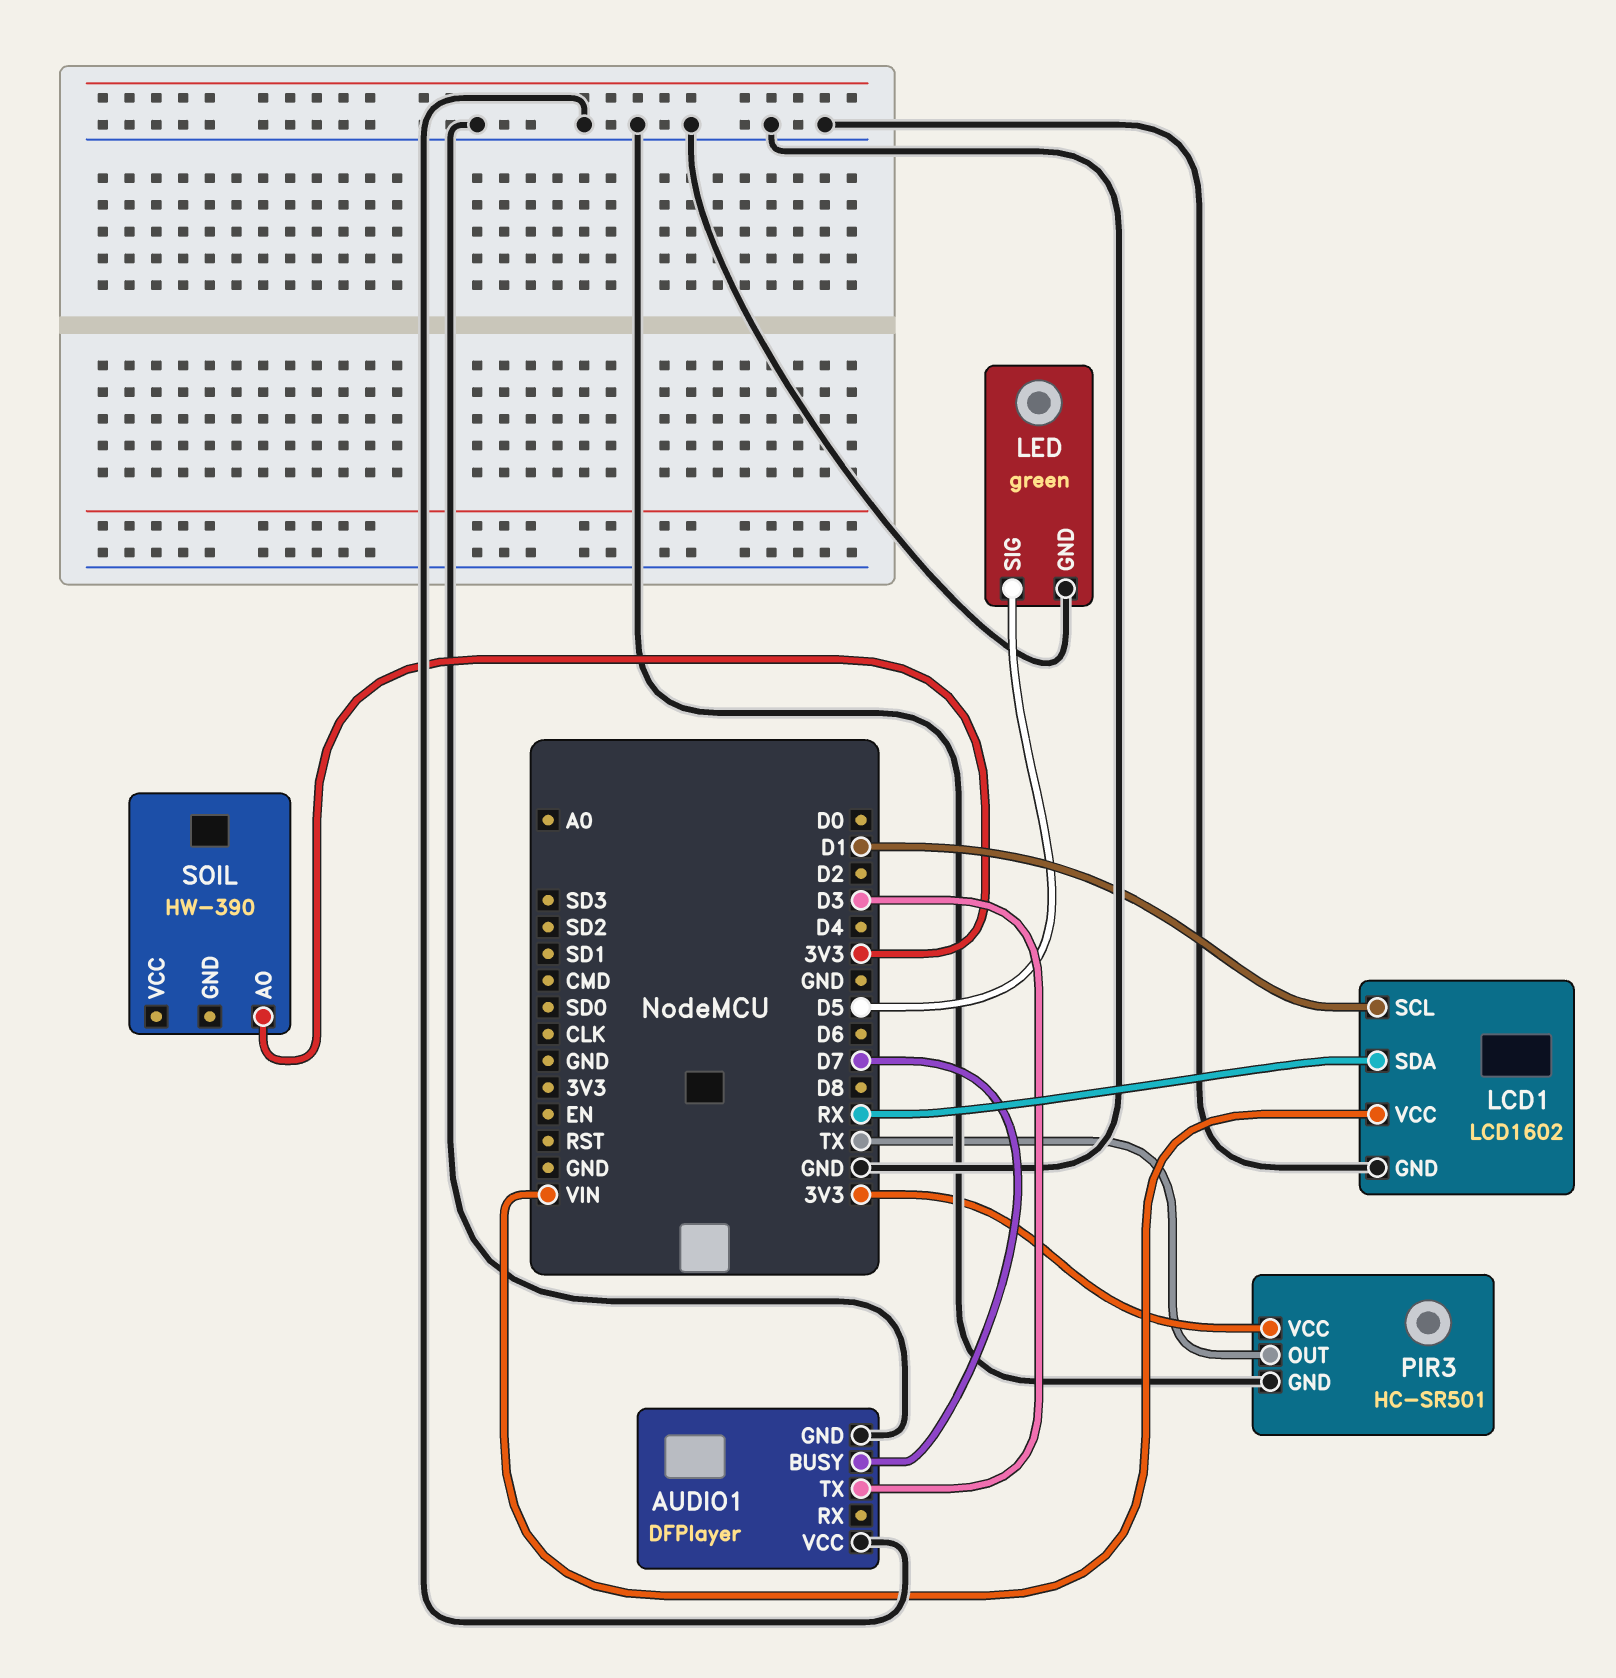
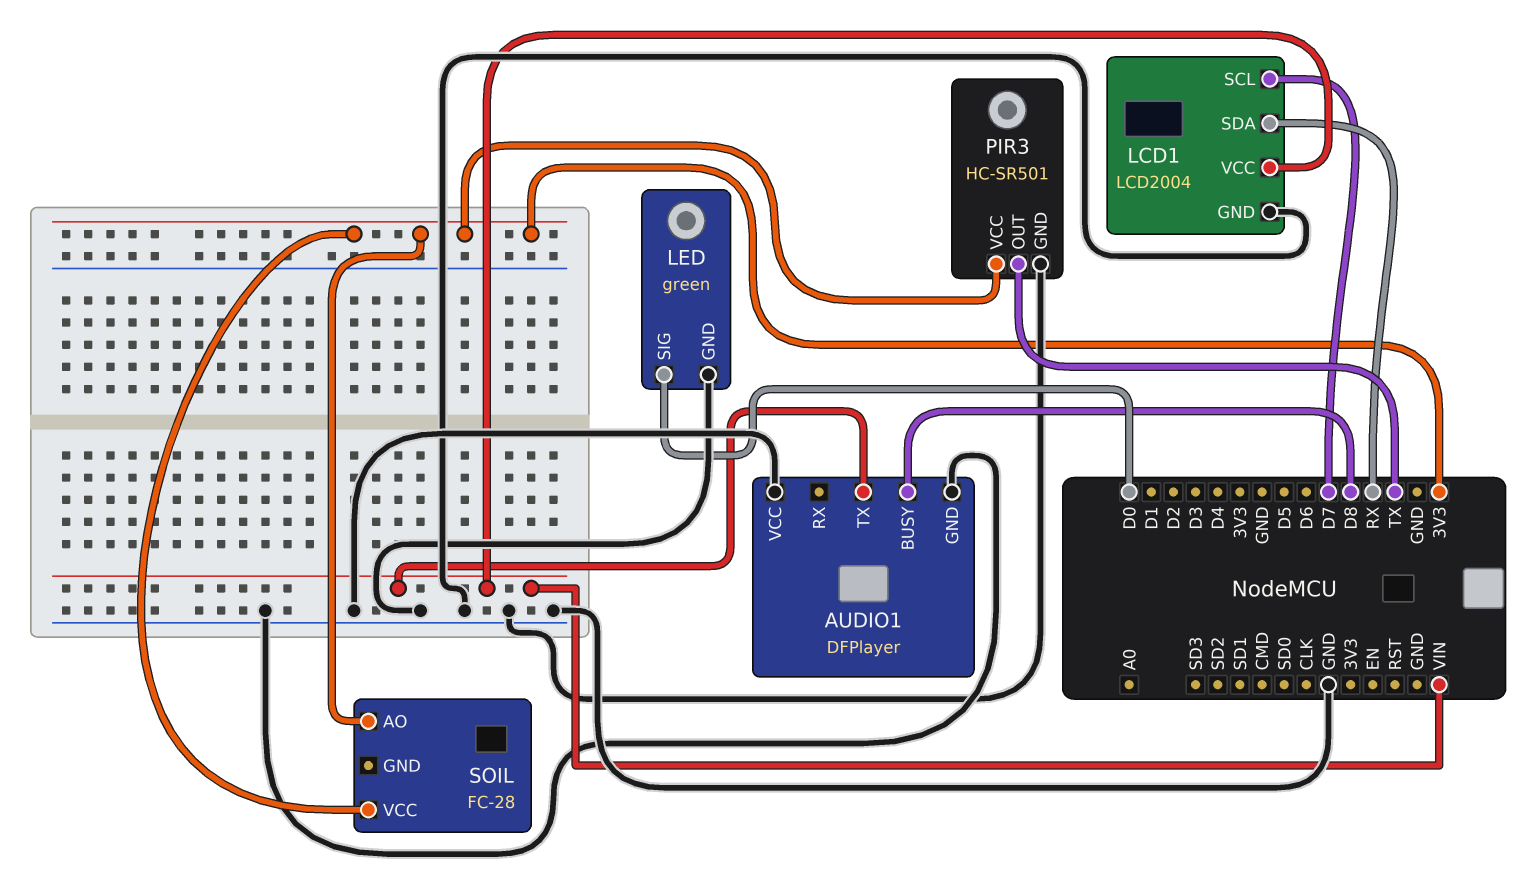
AUDIO1 pin BUSY: D7 -> D8
AUDIO1 pin TX: D3 -> VIN
LCD1: LCD1602 -> LCD2004
LCD1 pin SCL: D1 -> D7
LED pin SIG: D5 -> D0
SOIL: HW-390 -> FC-28
SOIL pin VCC: none -> 3V3

